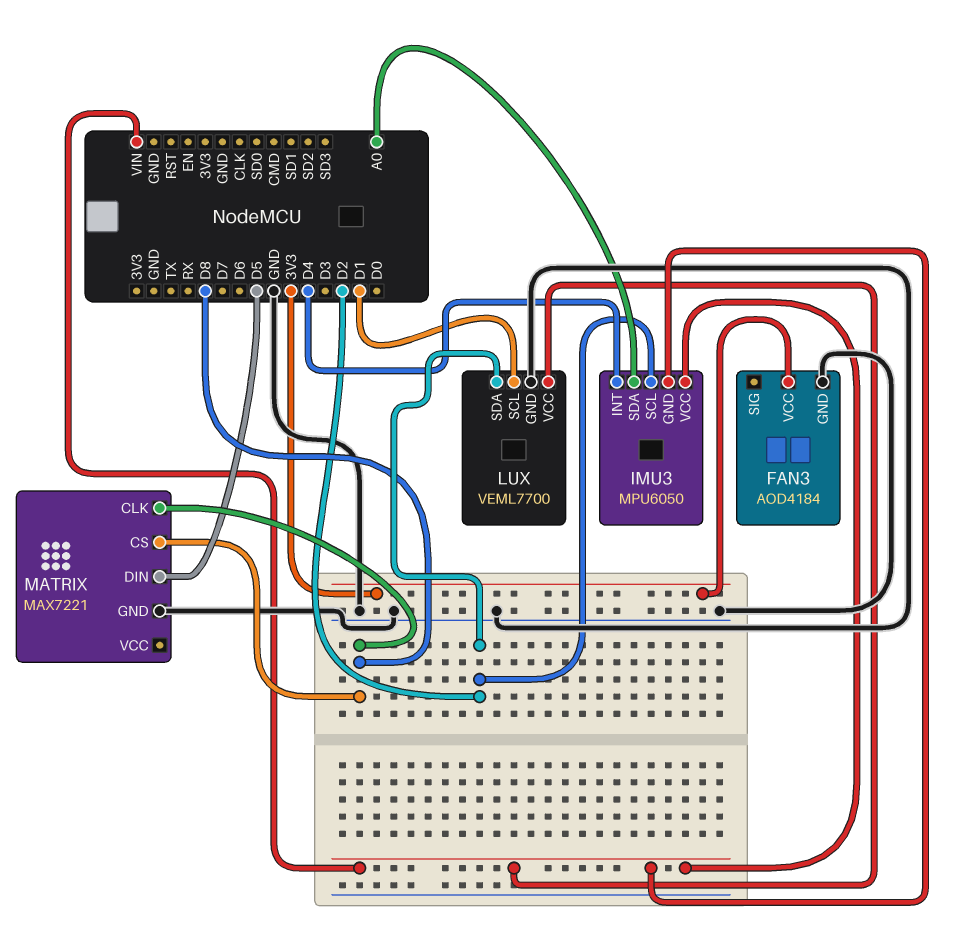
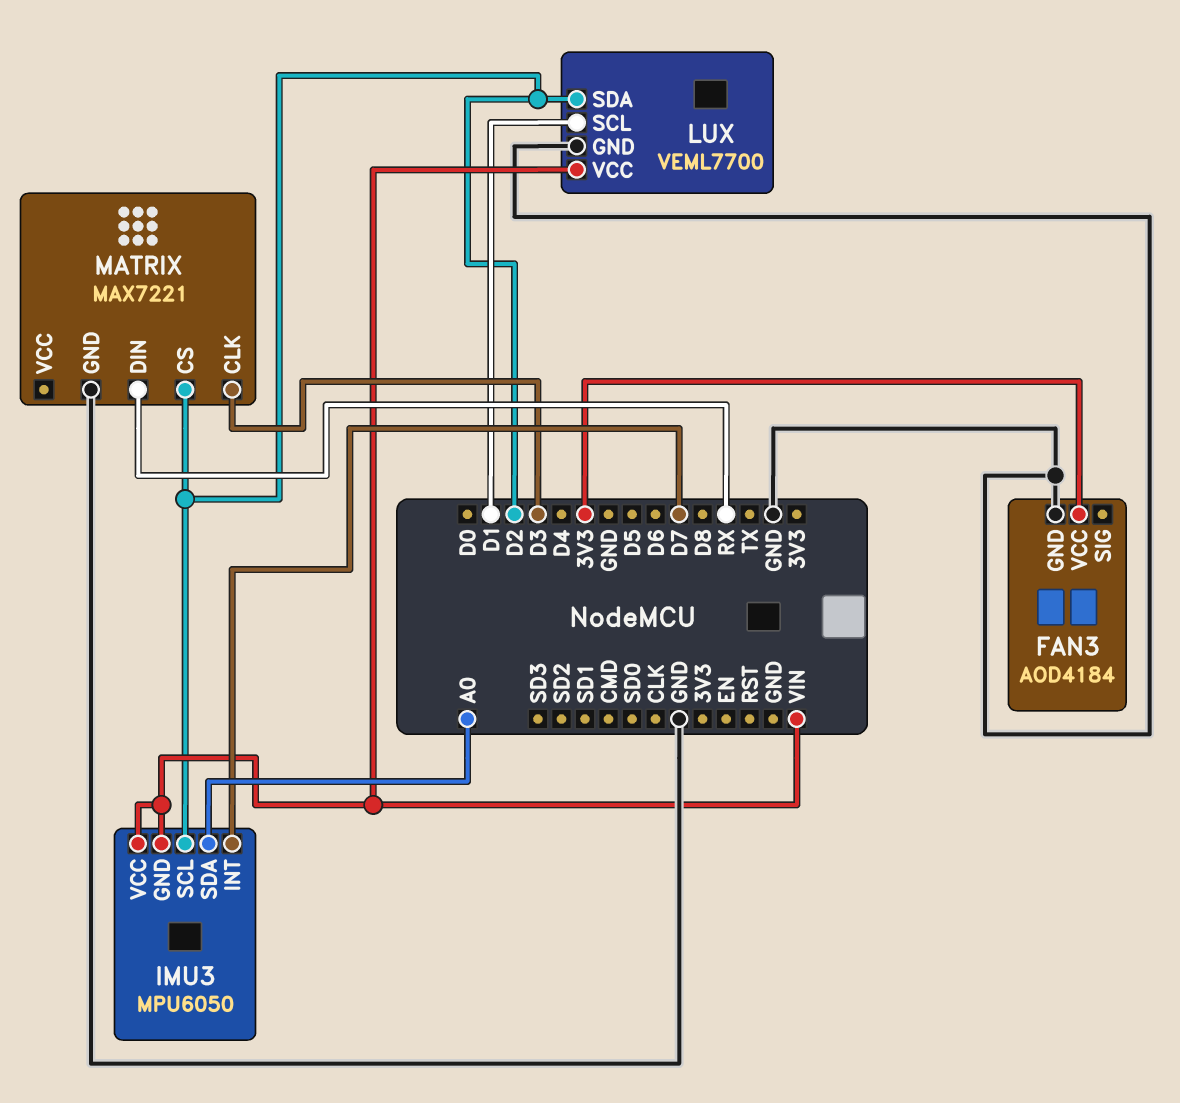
IMU3 pin INT: D4 -> D7
MATRIX pin CLK: D8 -> D3
MATRIX pin CS: D8 -> D2
MATRIX pin DIN: D5 -> RX

